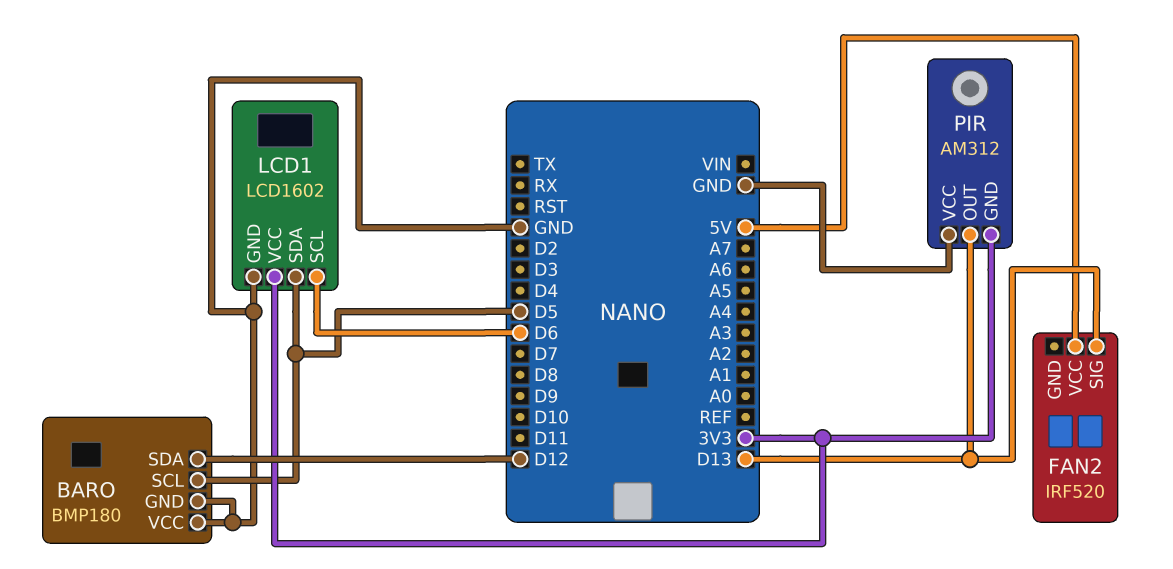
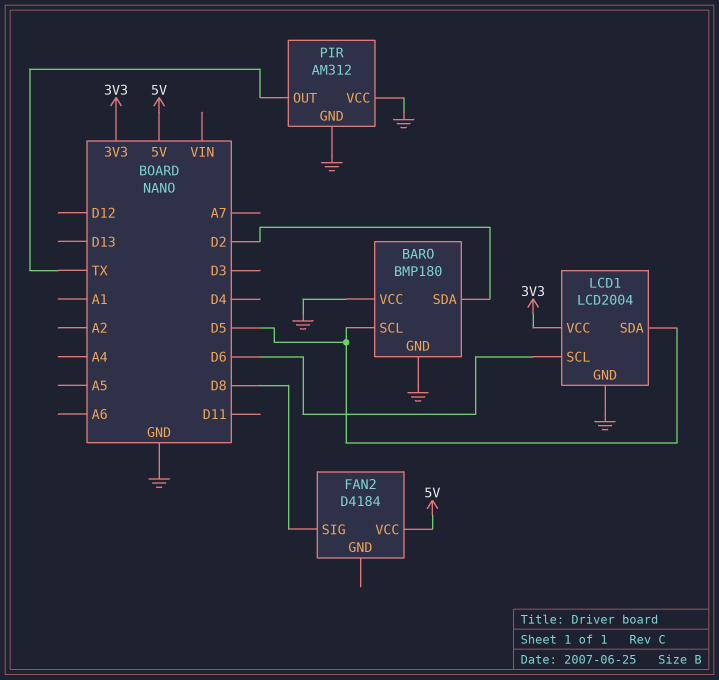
BARO pin SDA: D12 -> D2
FAN2: IRF520 -> D4184
FAN2 pin SIG: D13 -> D8
LCD1: LCD1602 -> LCD2004
PIR pin GND: 3V3 -> GND
PIR pin OUT: D13 -> TX

